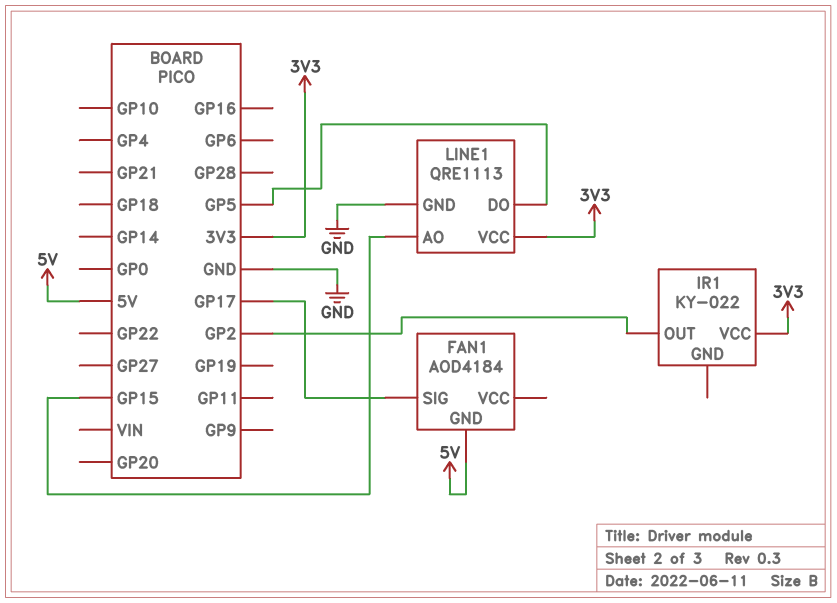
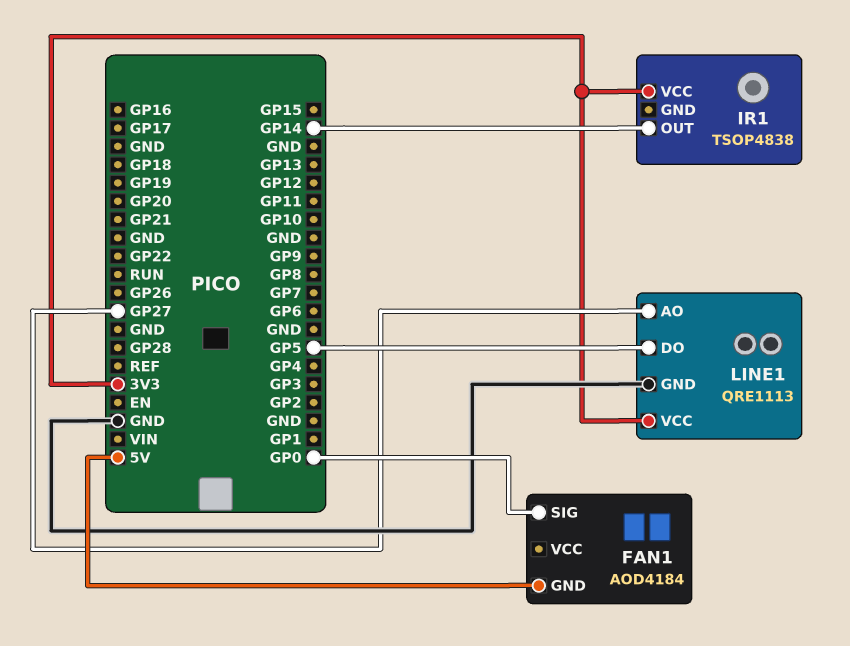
FAN1 pin SIG: GP17 -> GP0
IR1: KY-022 -> TSOP4838
IR1 pin OUT: GP2 -> GP14
LINE1 pin AO: GP15 -> GP27

